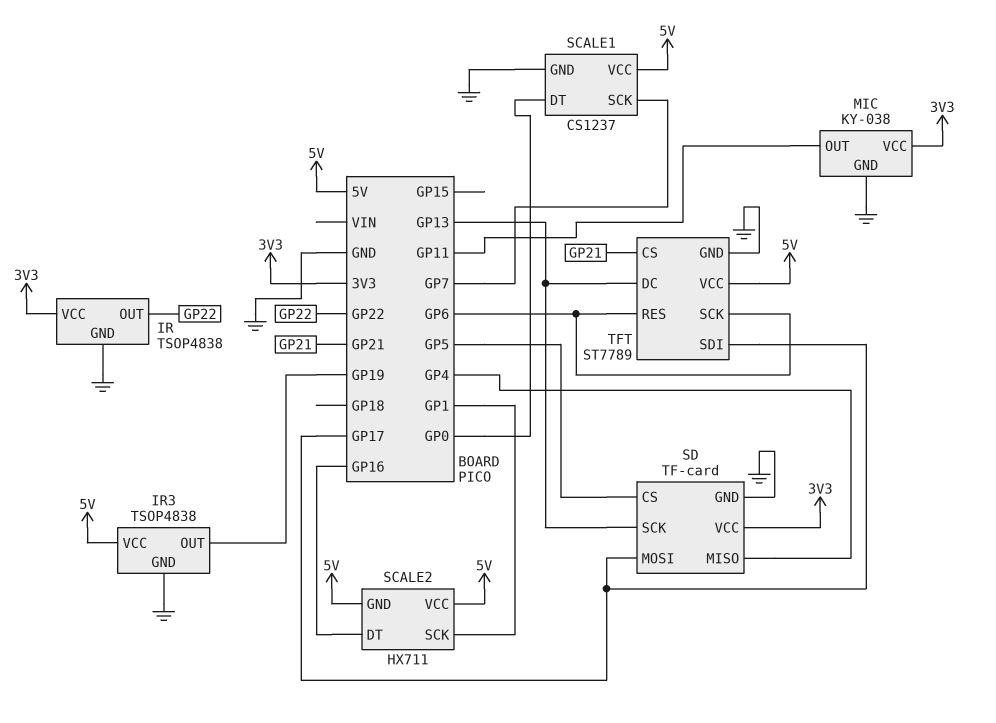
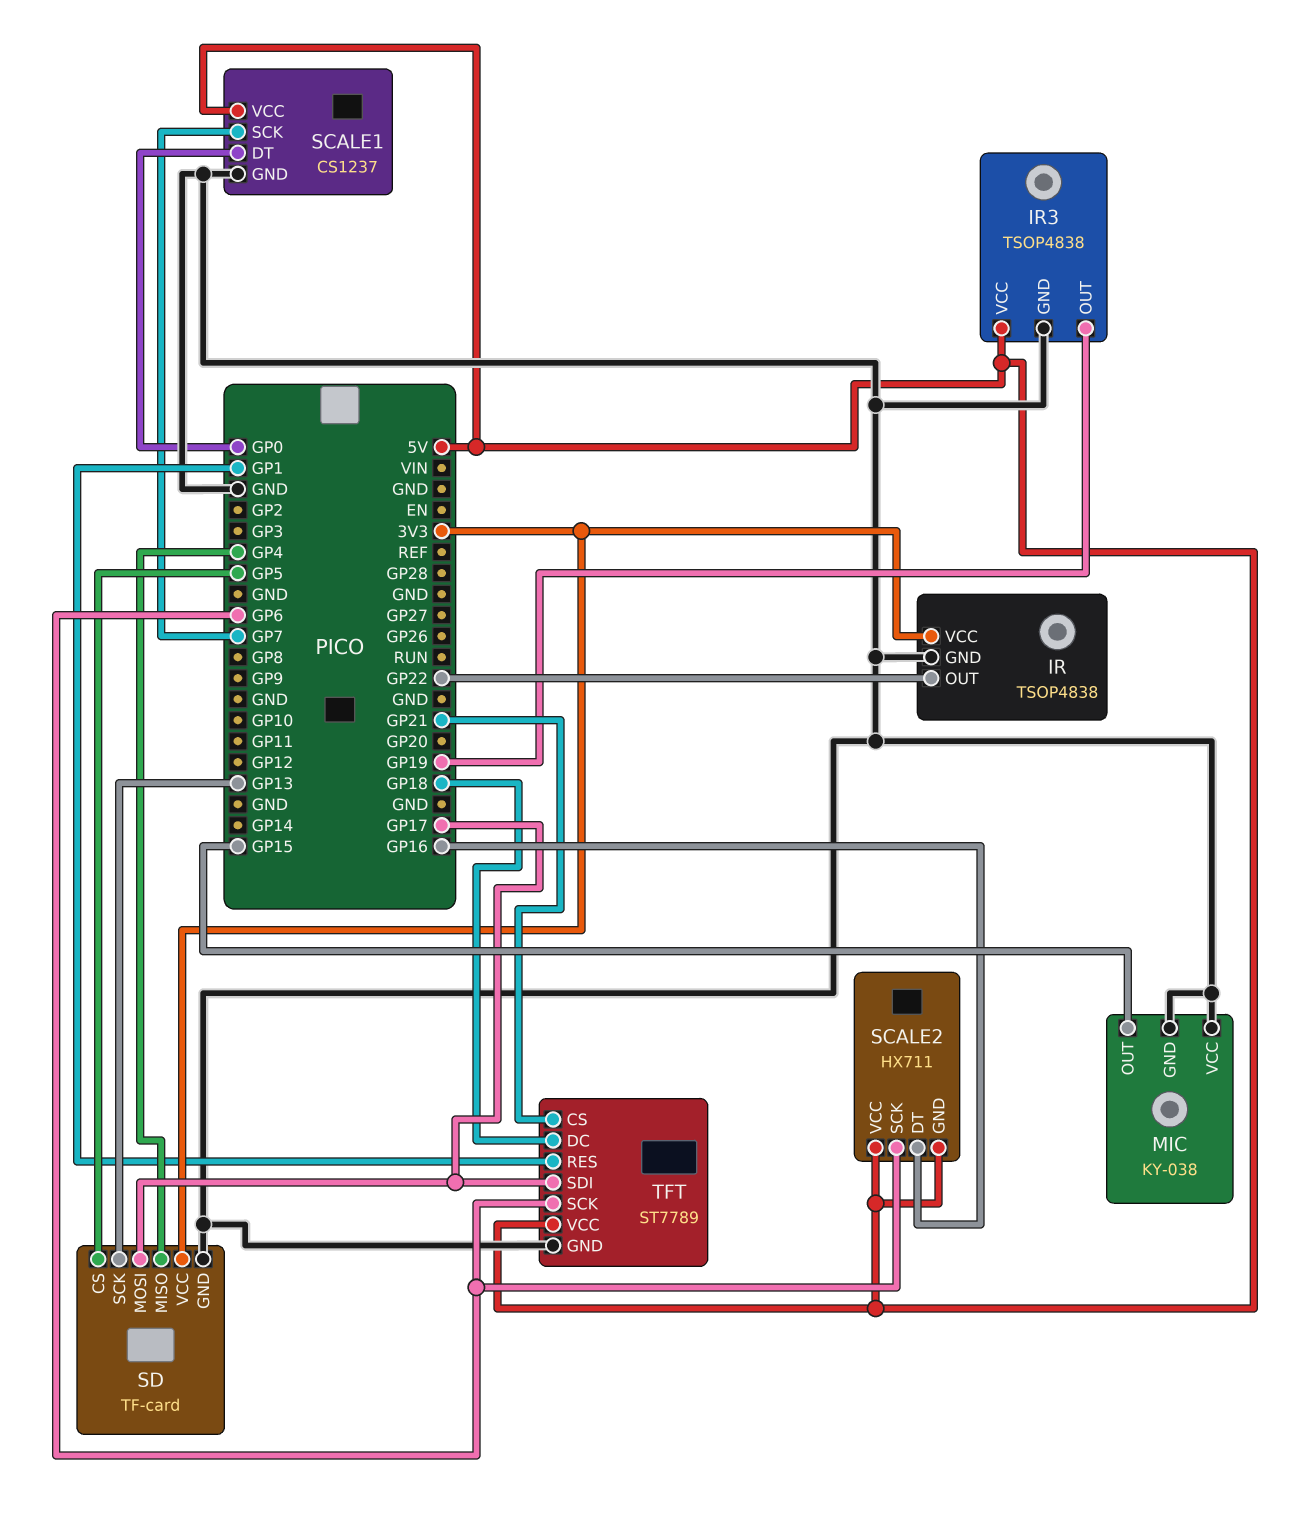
MIC pin OUT: GP11 -> GP15
MIC pin VCC: 3V3 -> GND
SCALE2 pin SCK: GP1 -> GP6
TFT pin DC: GP13 -> GP18
TFT pin RES: GP6 -> GP1

